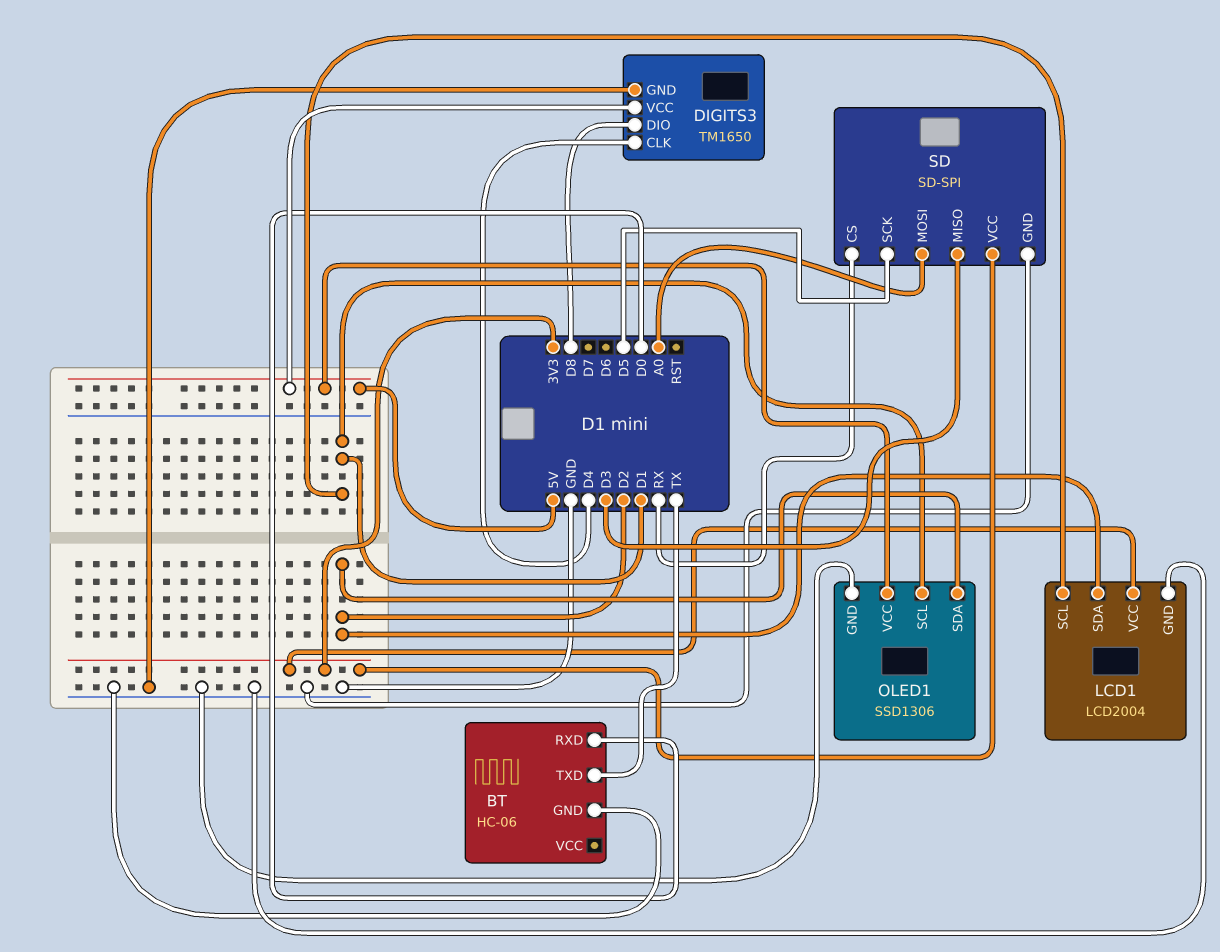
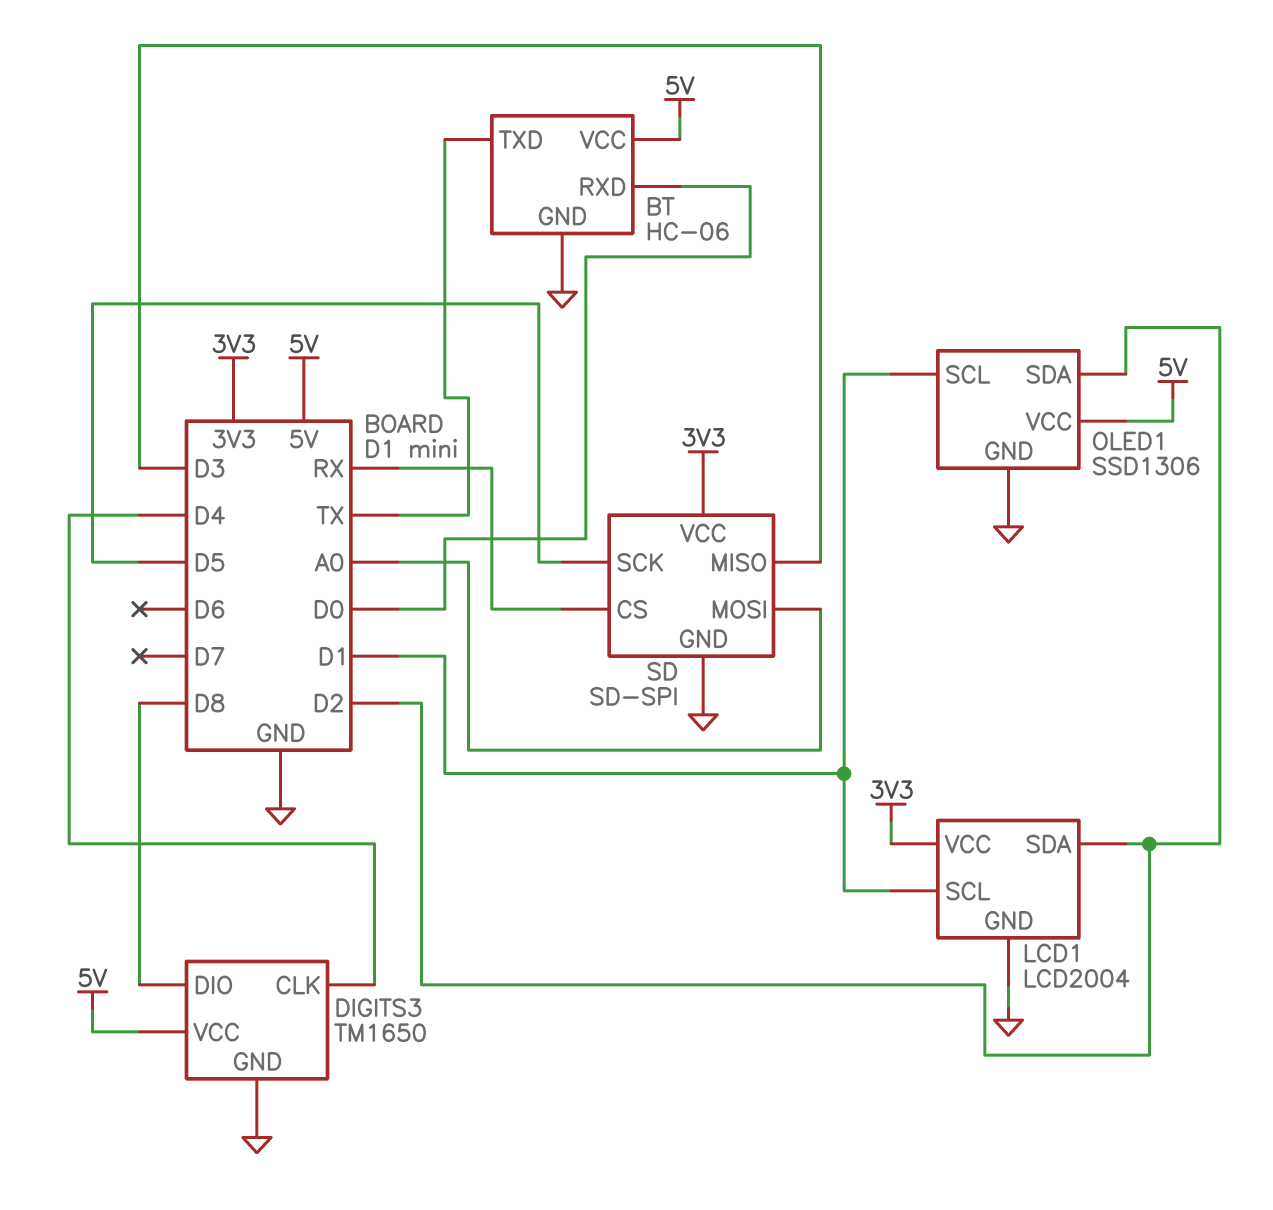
BT pin VCC: none -> 5V

